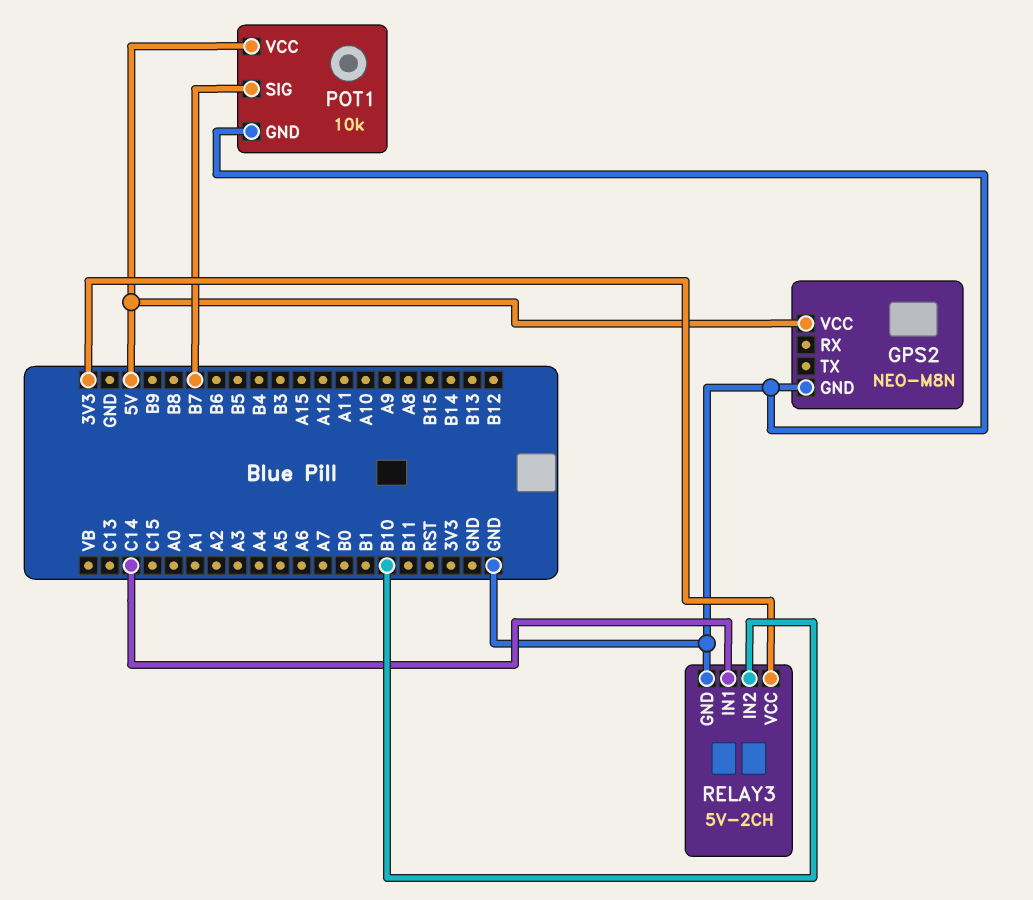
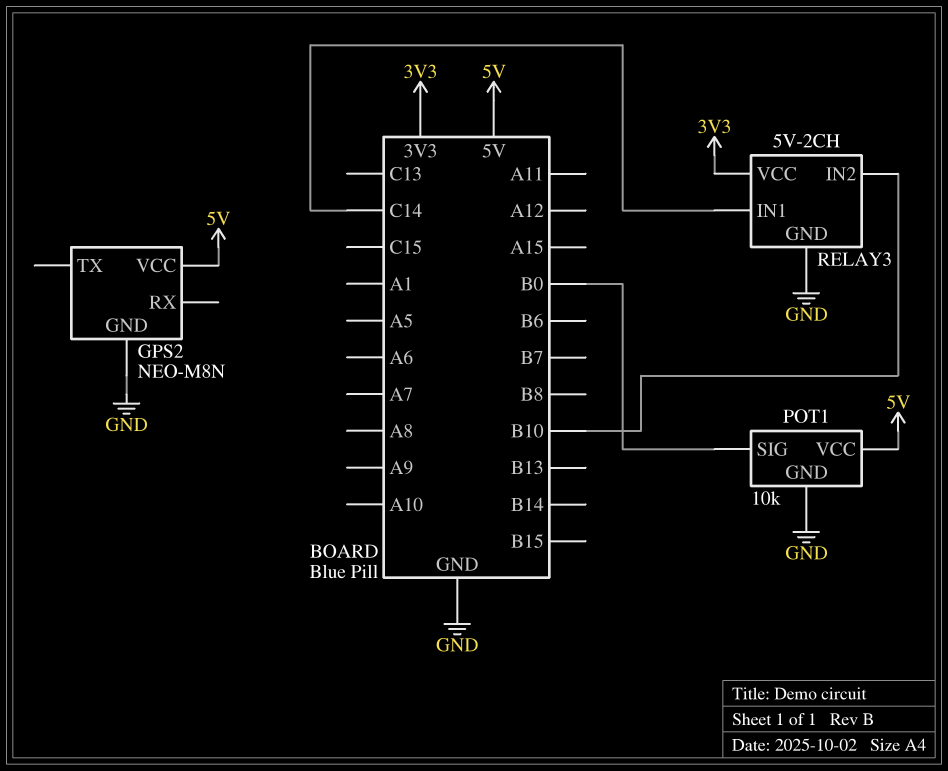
POT1 pin SIG: B7 -> B0

